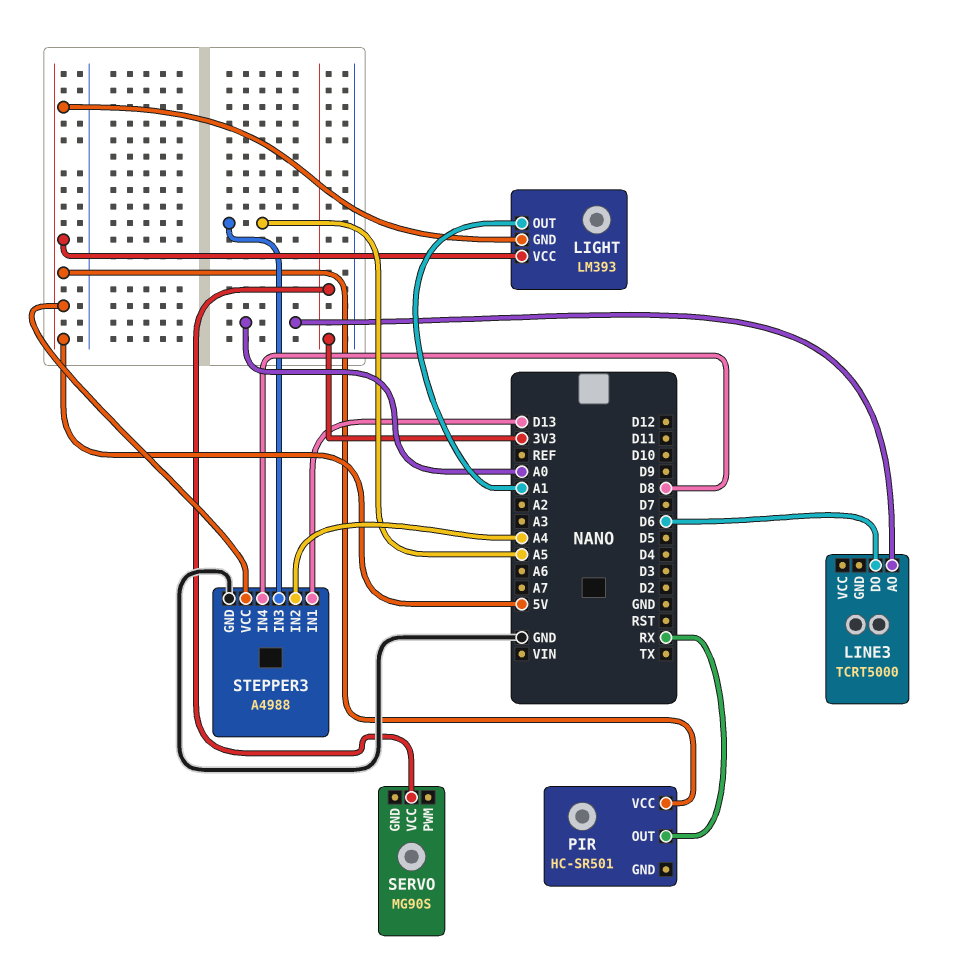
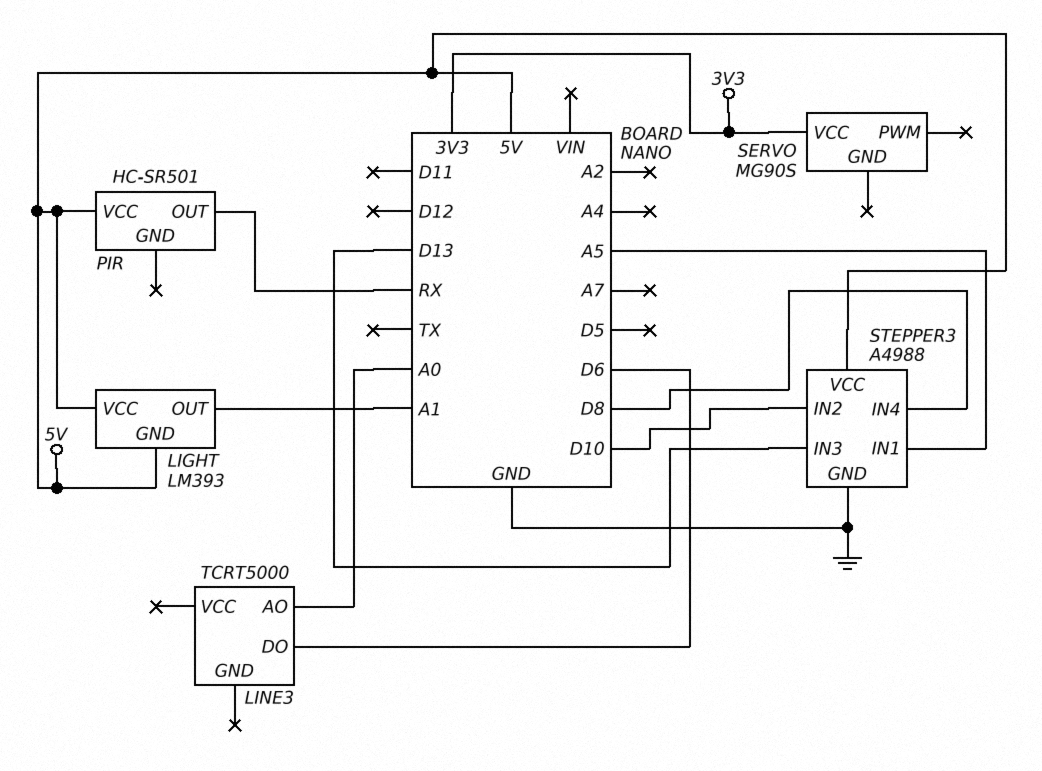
STEPPER3 pin IN1: D13 -> A5
STEPPER3 pin IN2: A4 -> D10
STEPPER3 pin IN3: A5 -> D13

